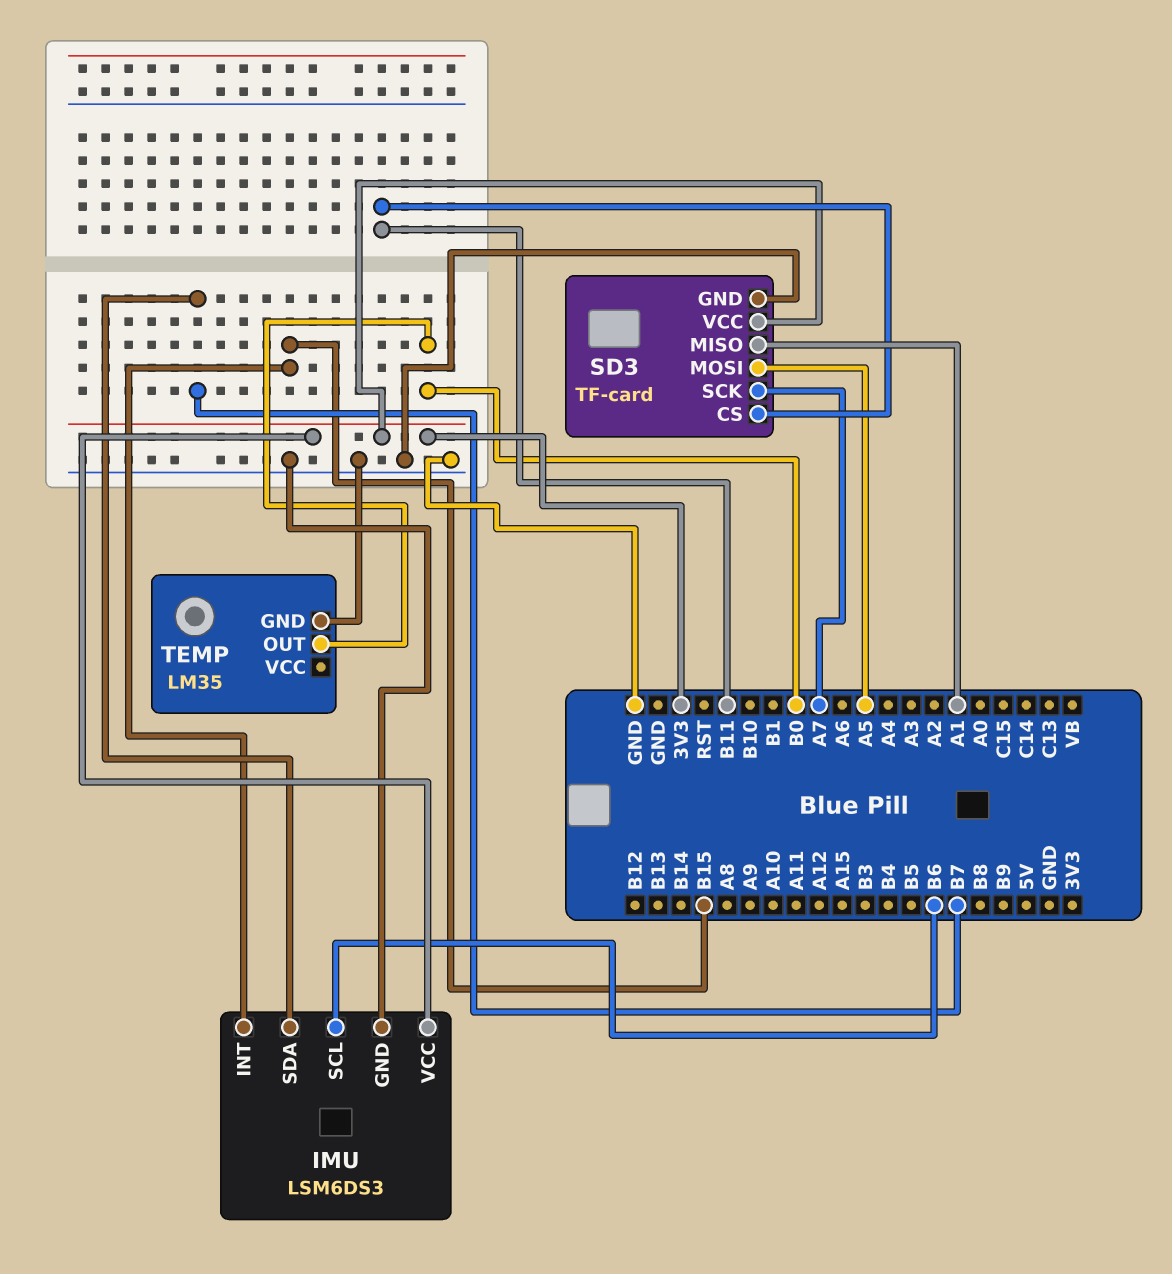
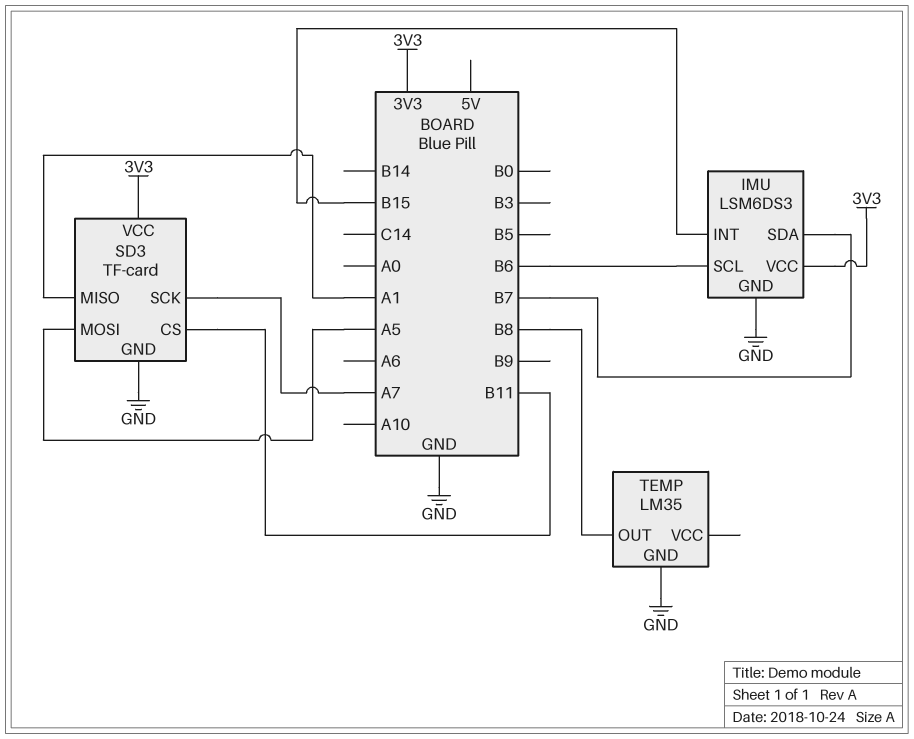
TEMP pin OUT: B0 -> B8

